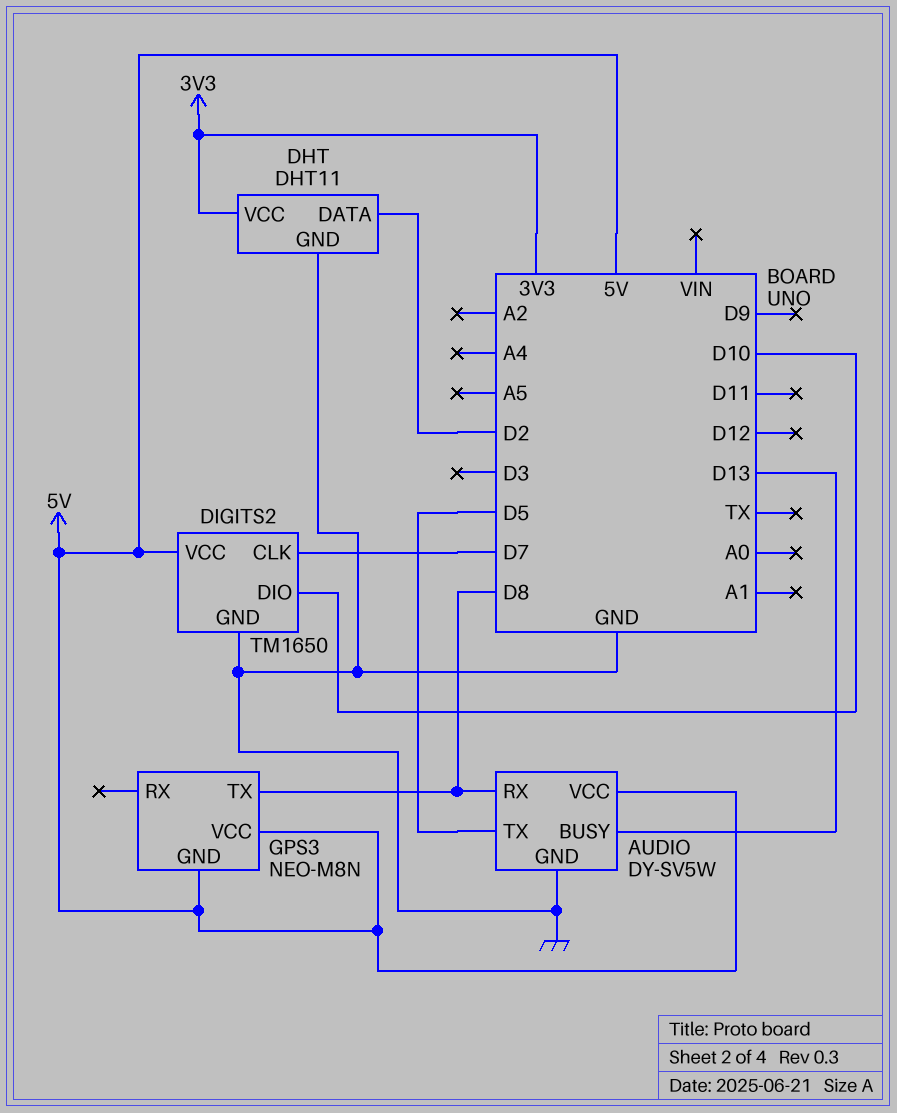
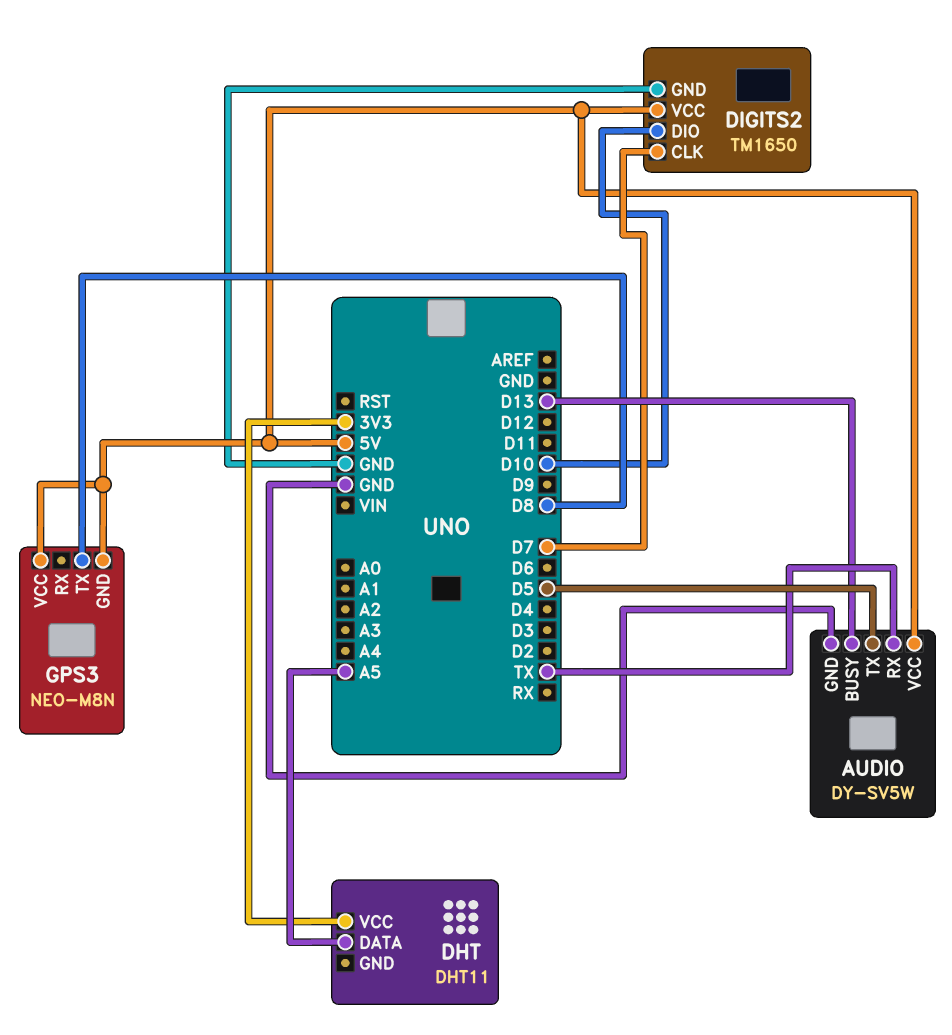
AUDIO pin RX: D8 -> TX
DHT pin DATA: D2 -> A5
DHT pin GND: GND -> none

